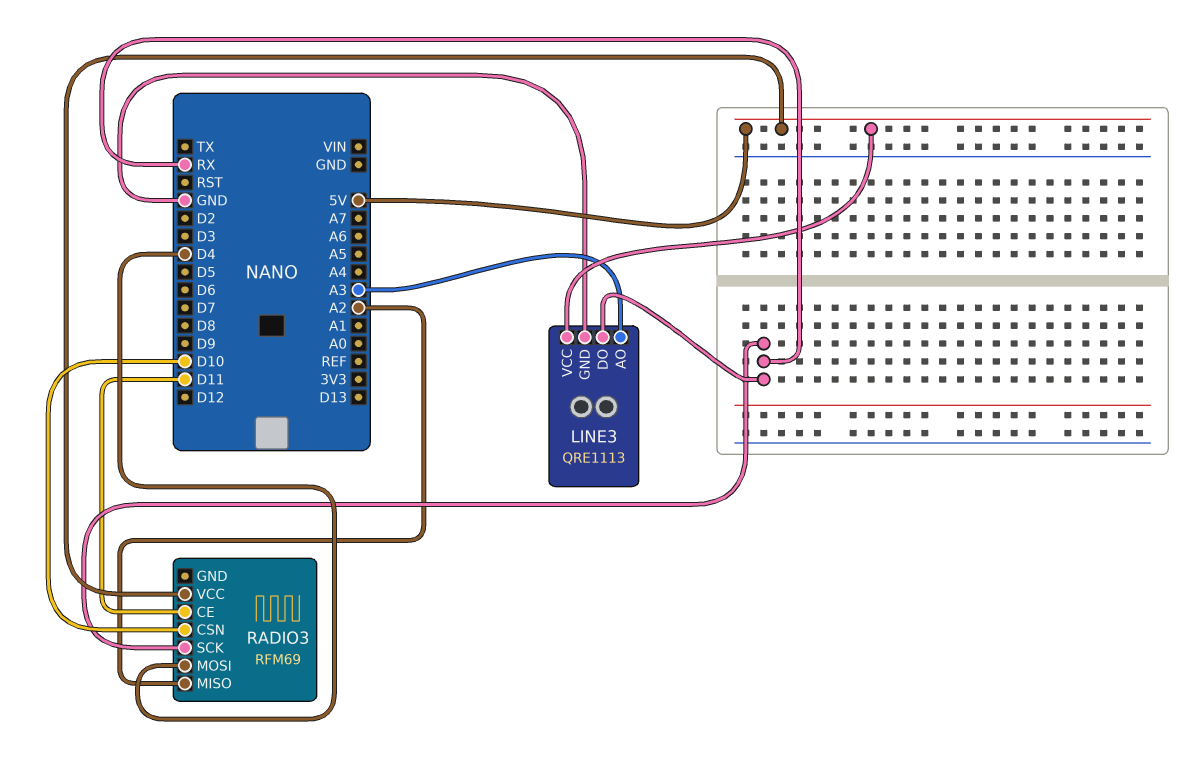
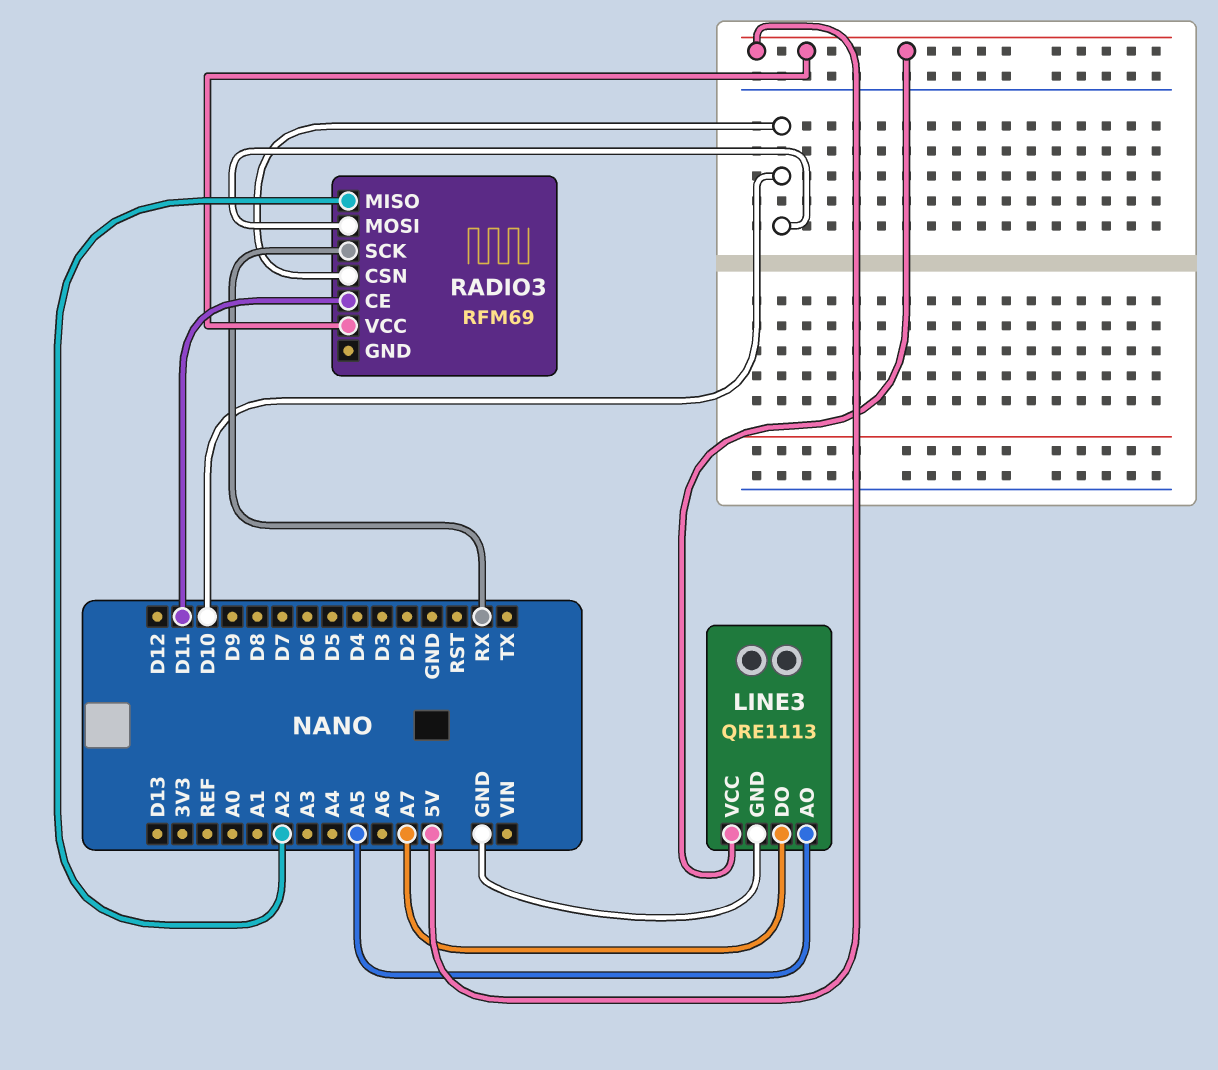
LINE3 pin AO: A3 -> A5
LINE3 pin DO: RX -> A7
RADIO3 pin MOSI: D4 -> D10

